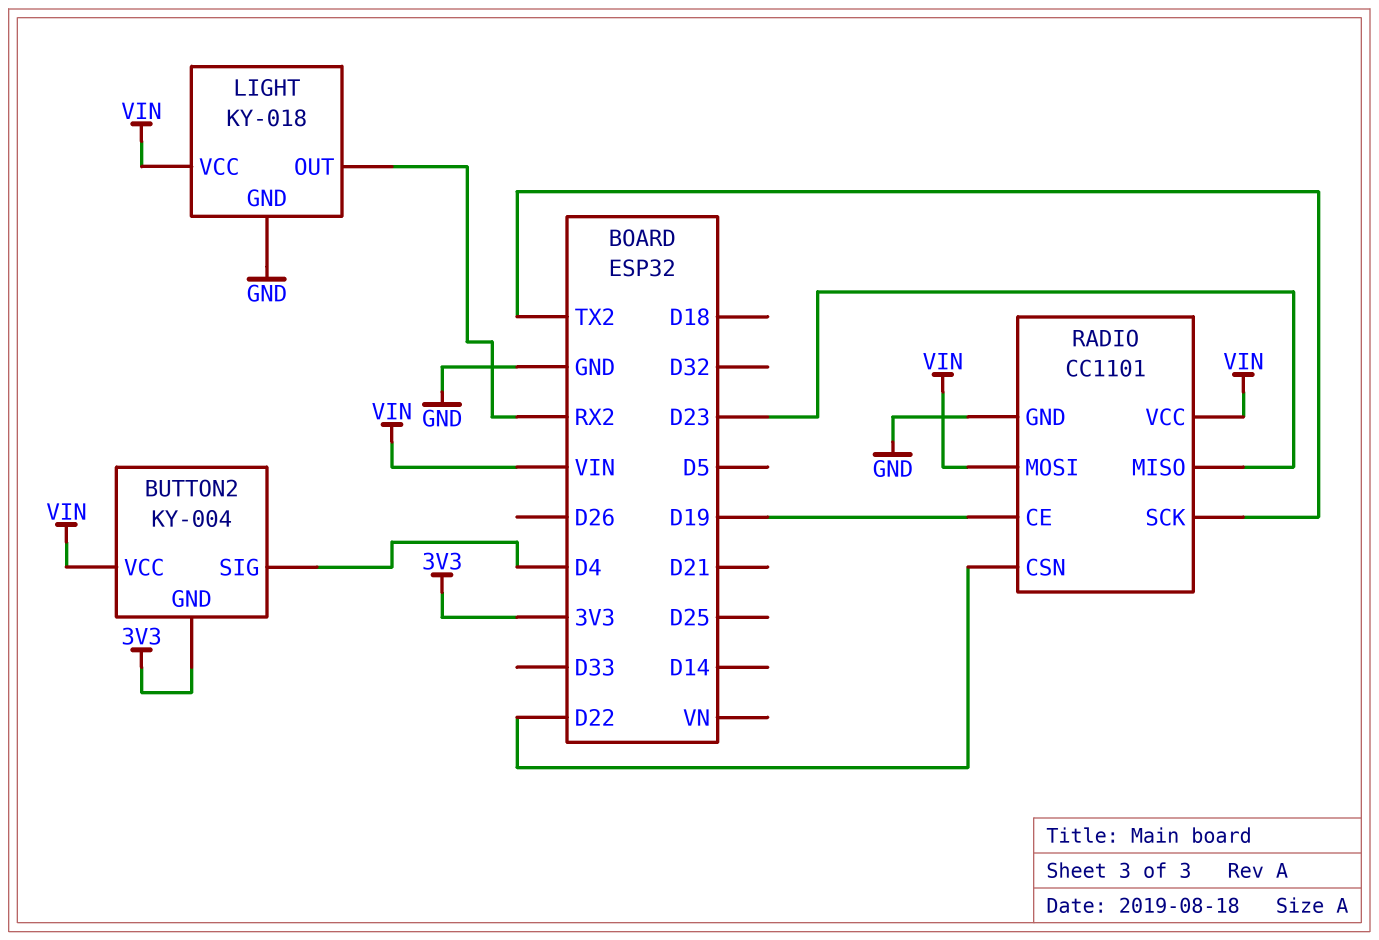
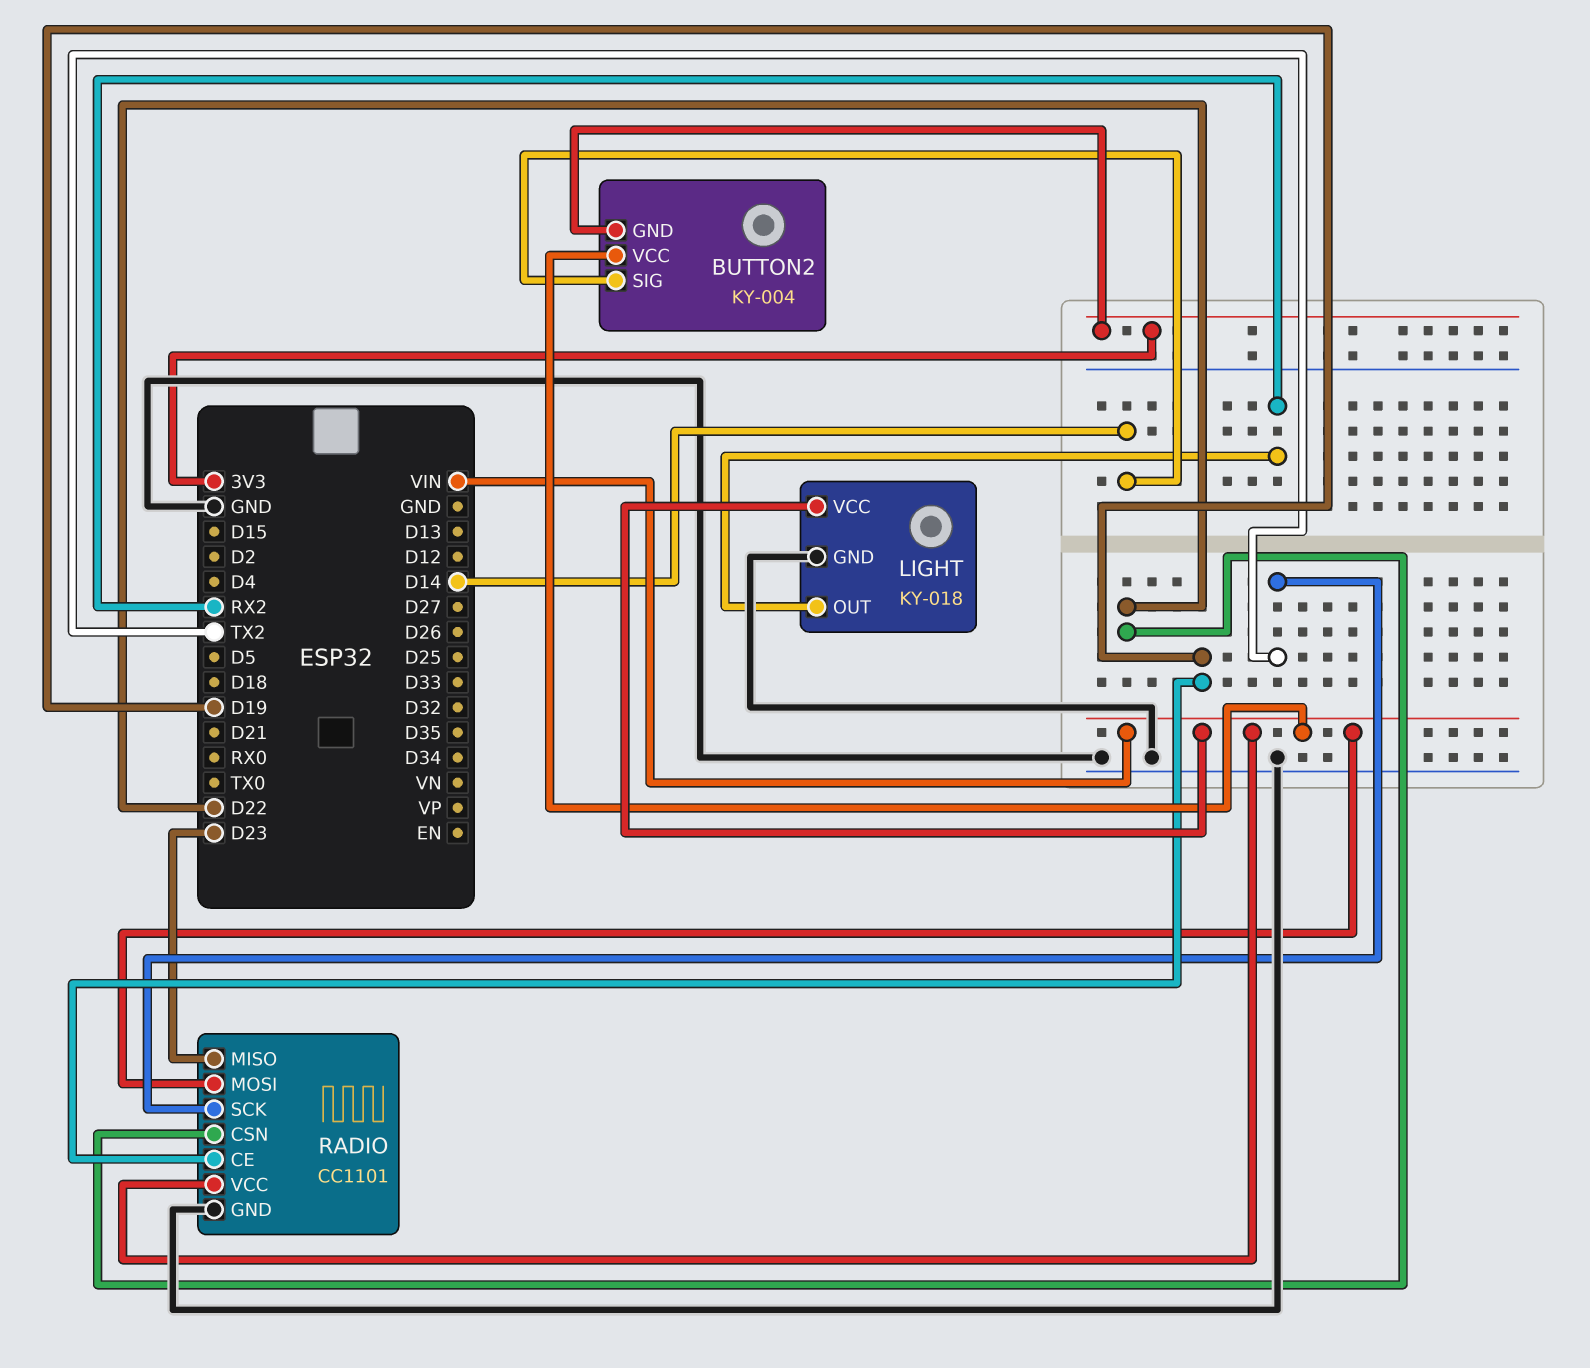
BUTTON2 pin SIG: D4 -> D14

